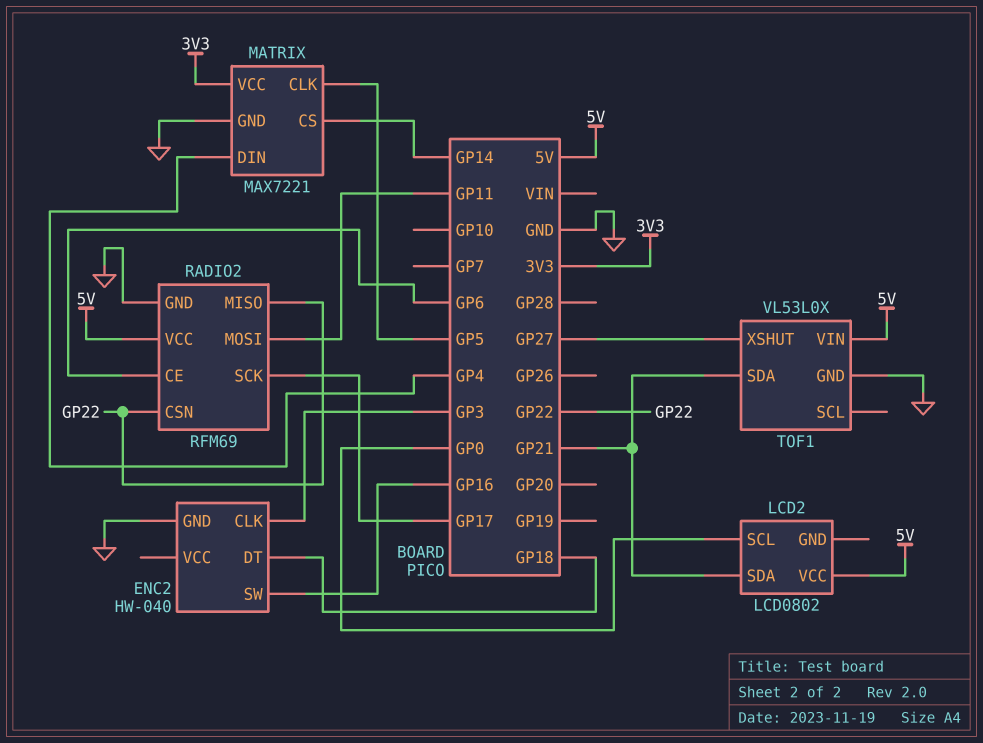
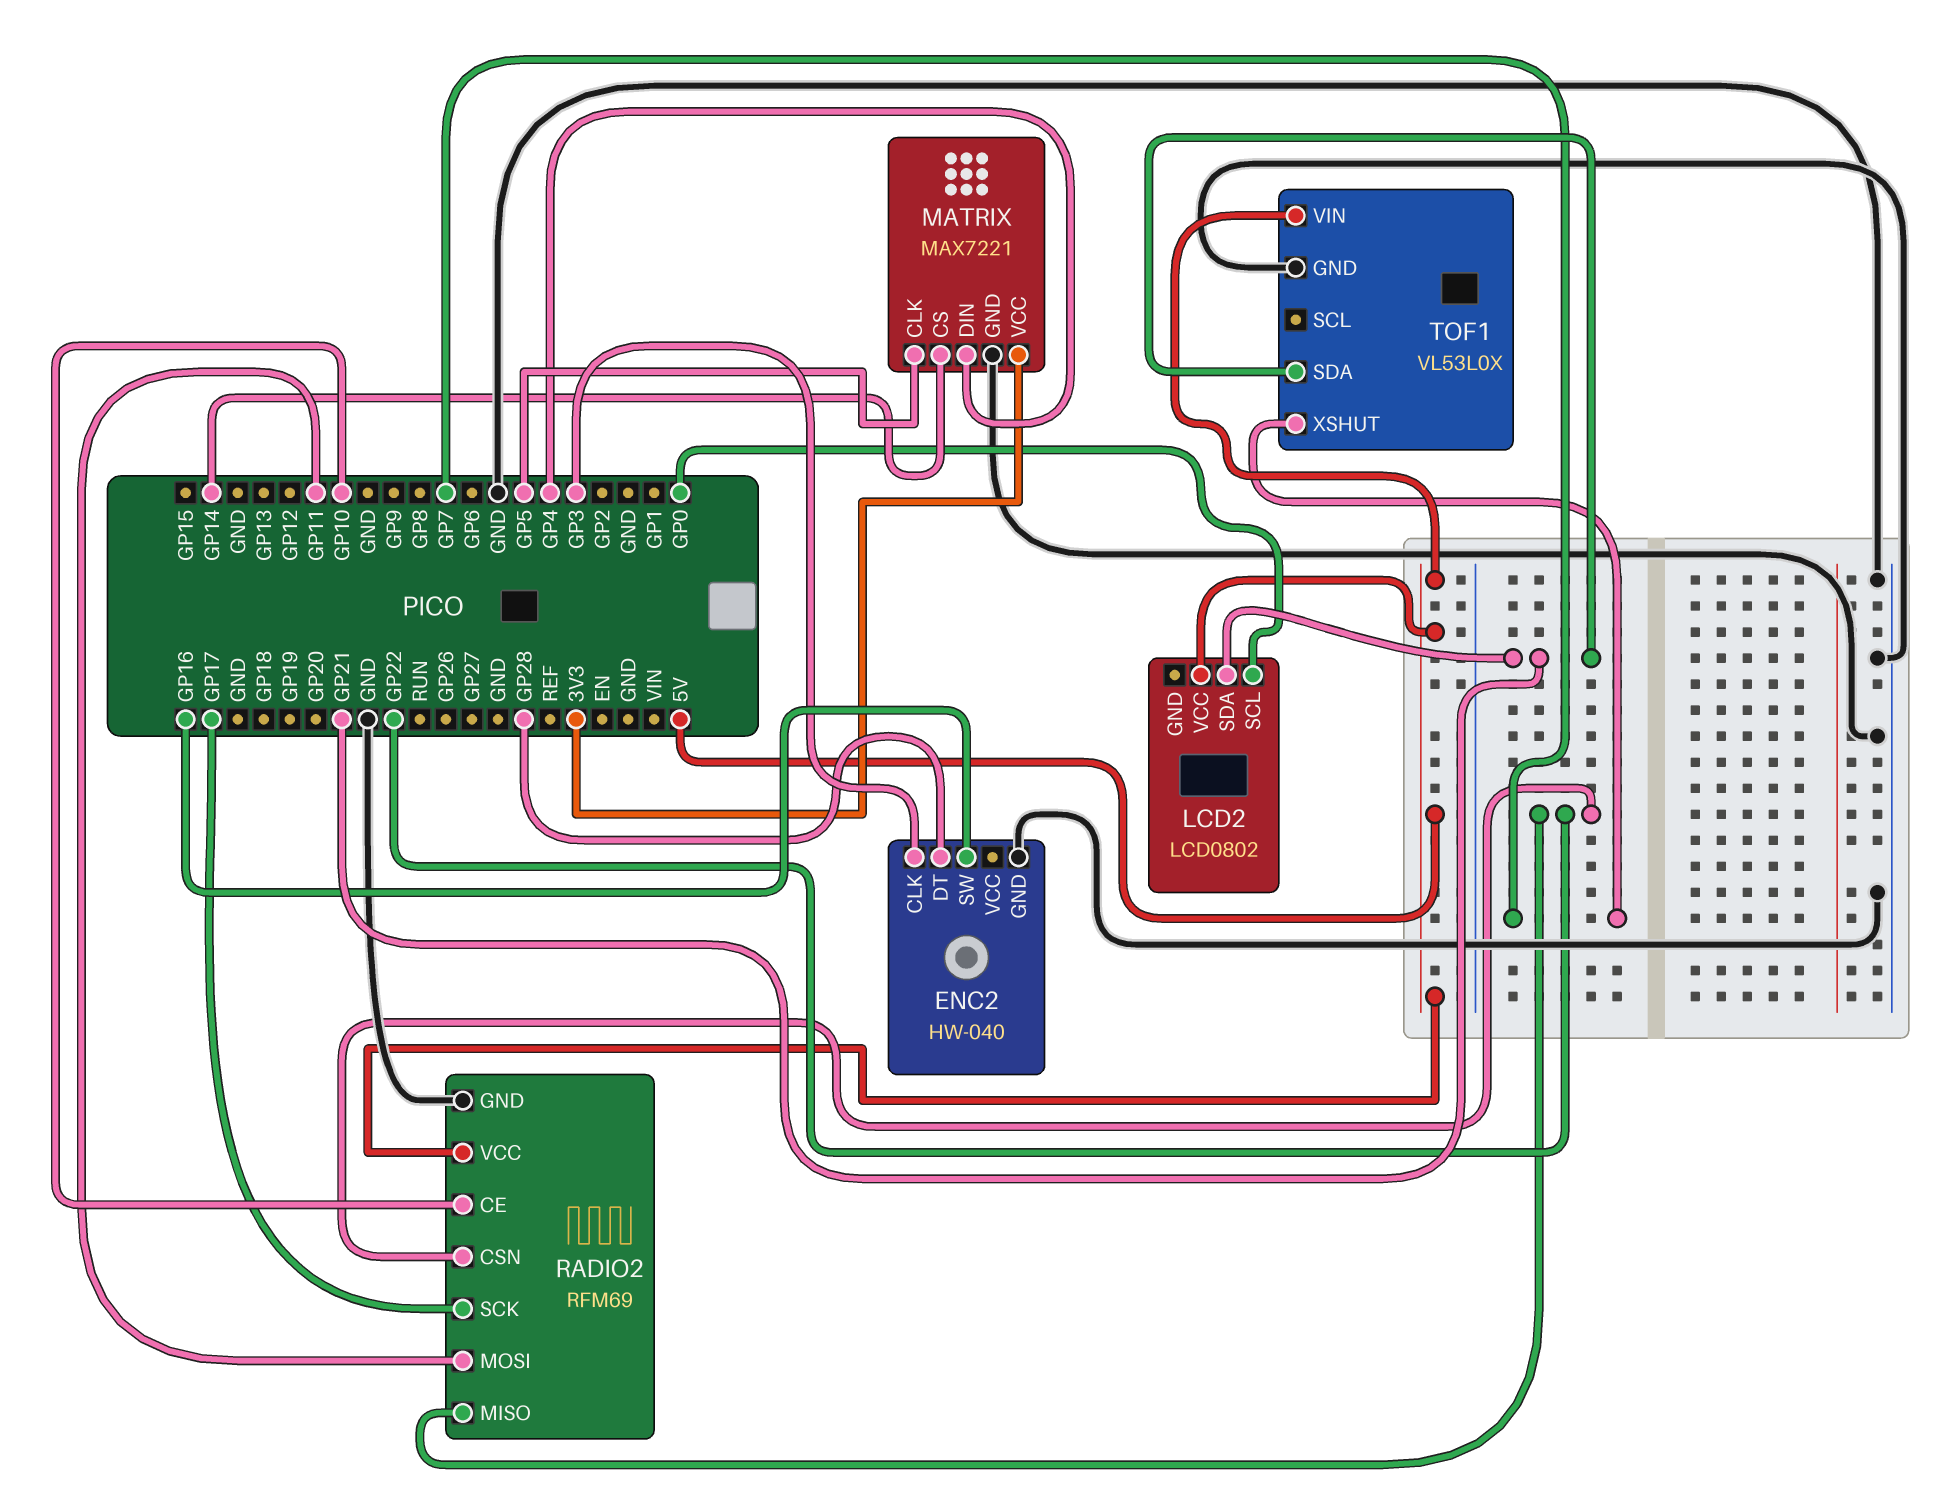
ENC2 pin DT: GP18 -> GP28
RADIO2 pin CE: GP6 -> GP10
TOF1 pin XSHUT: GP27 -> GP7

